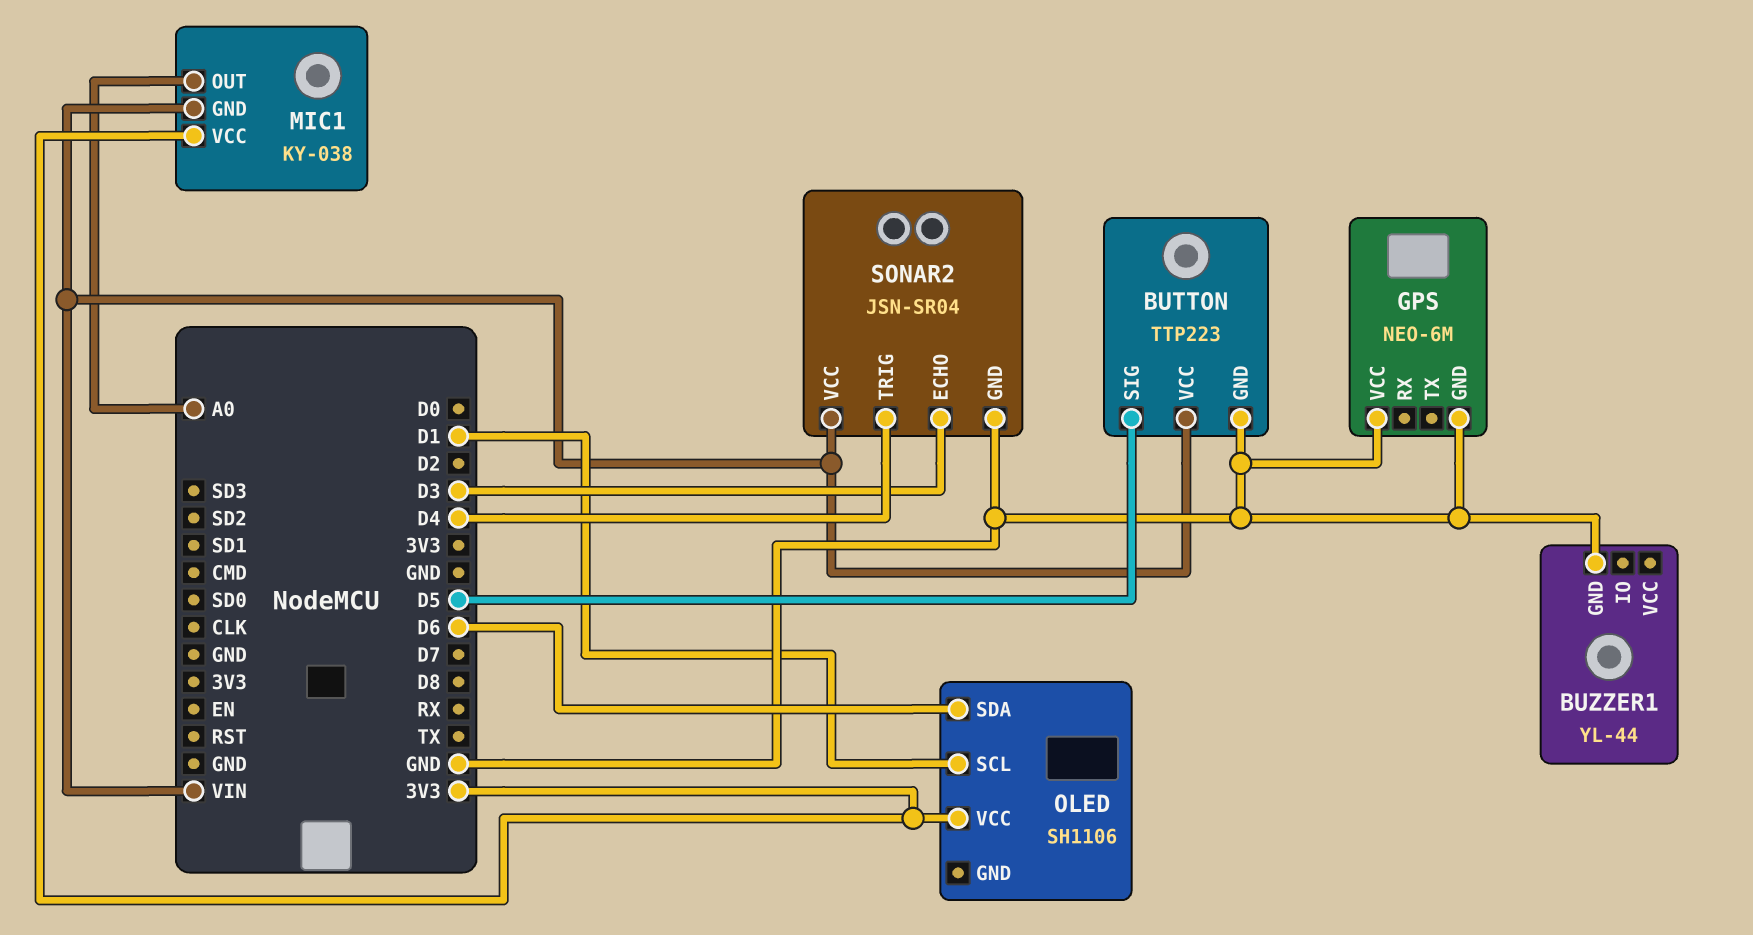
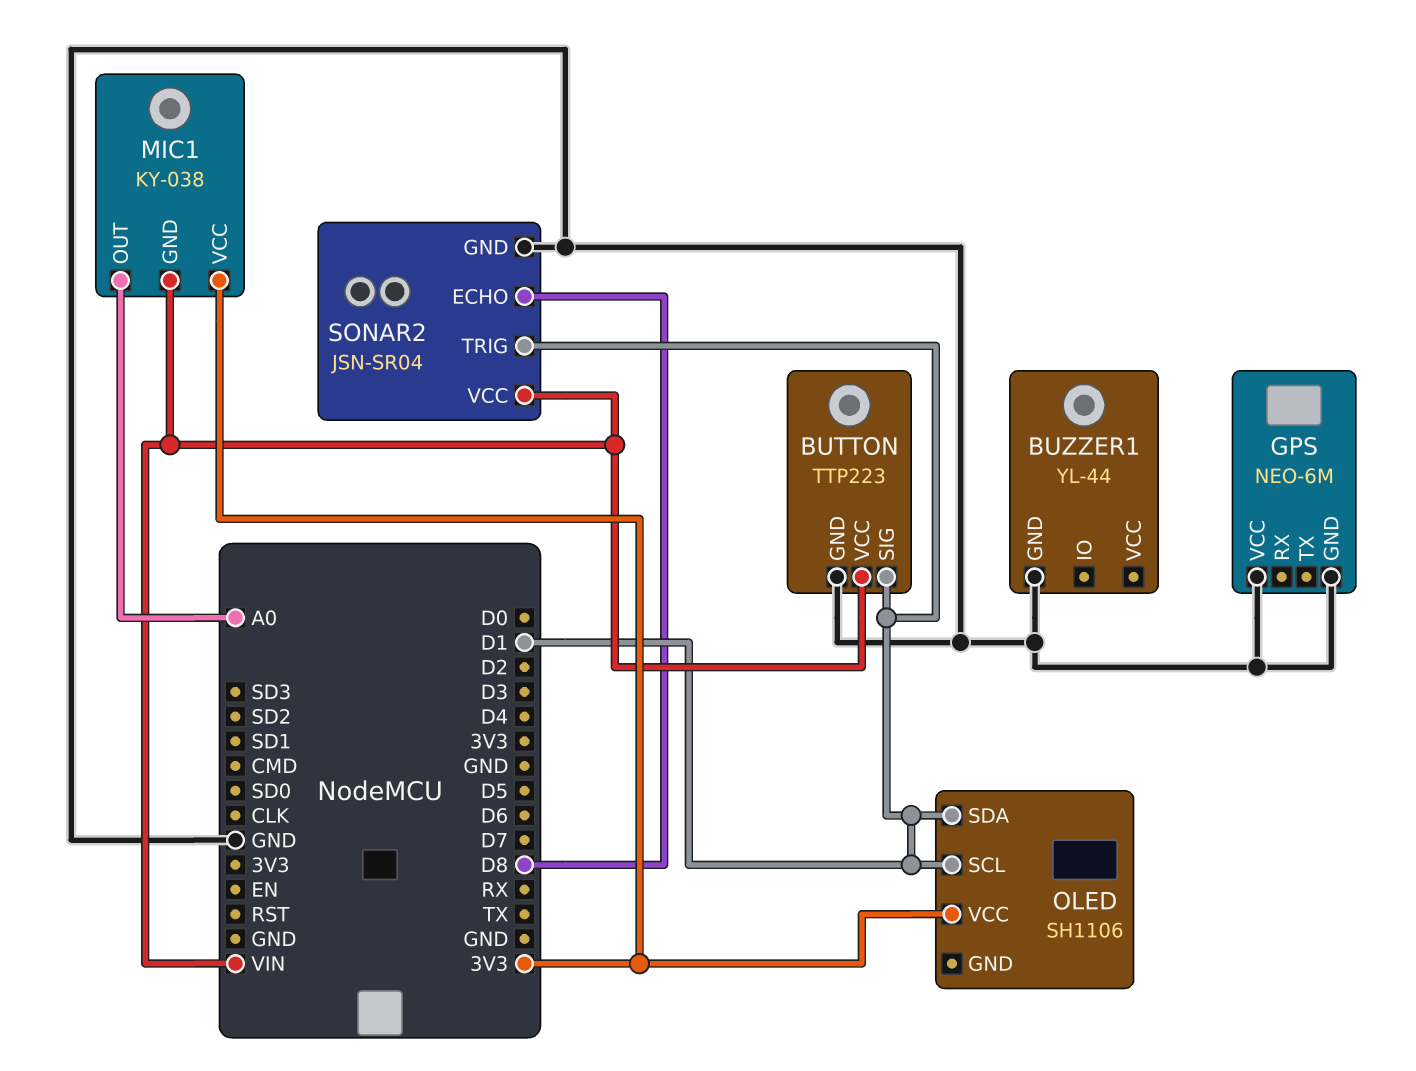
BUTTON pin SIG: D5 -> D1
OLED pin SDA: D6 -> D1
SONAR2 pin ECHO: D3 -> D8
SONAR2 pin TRIG: D4 -> D1

